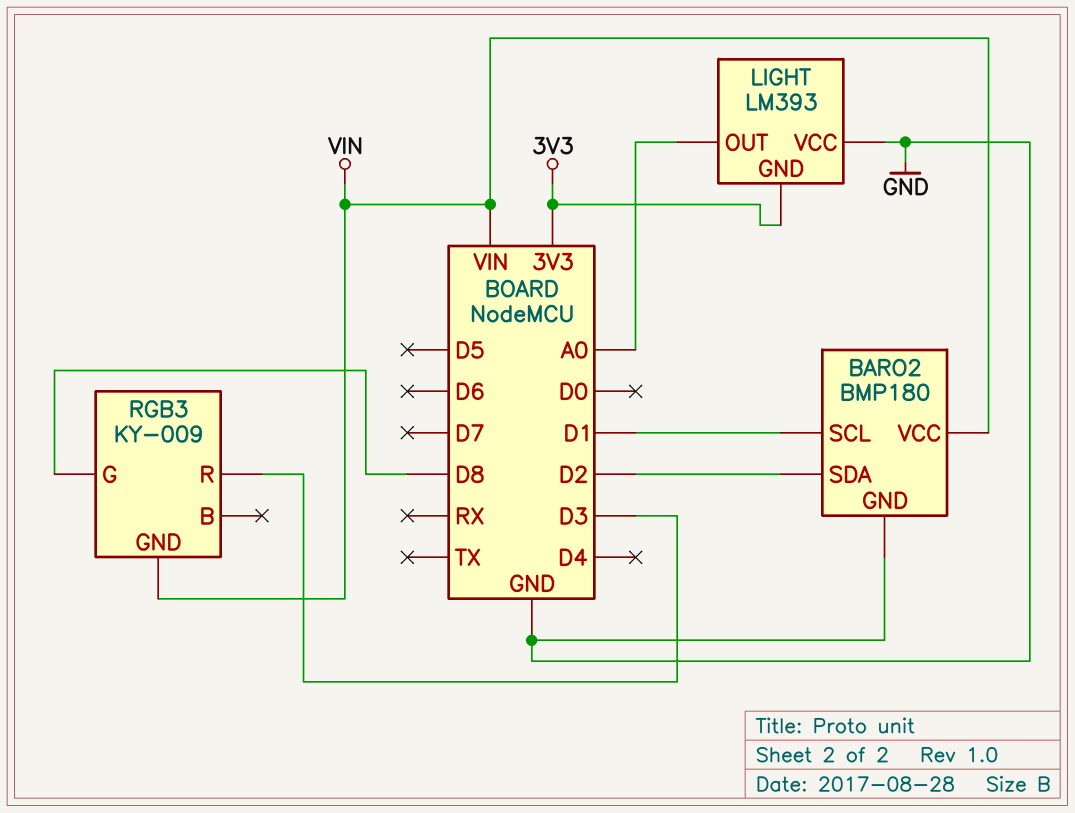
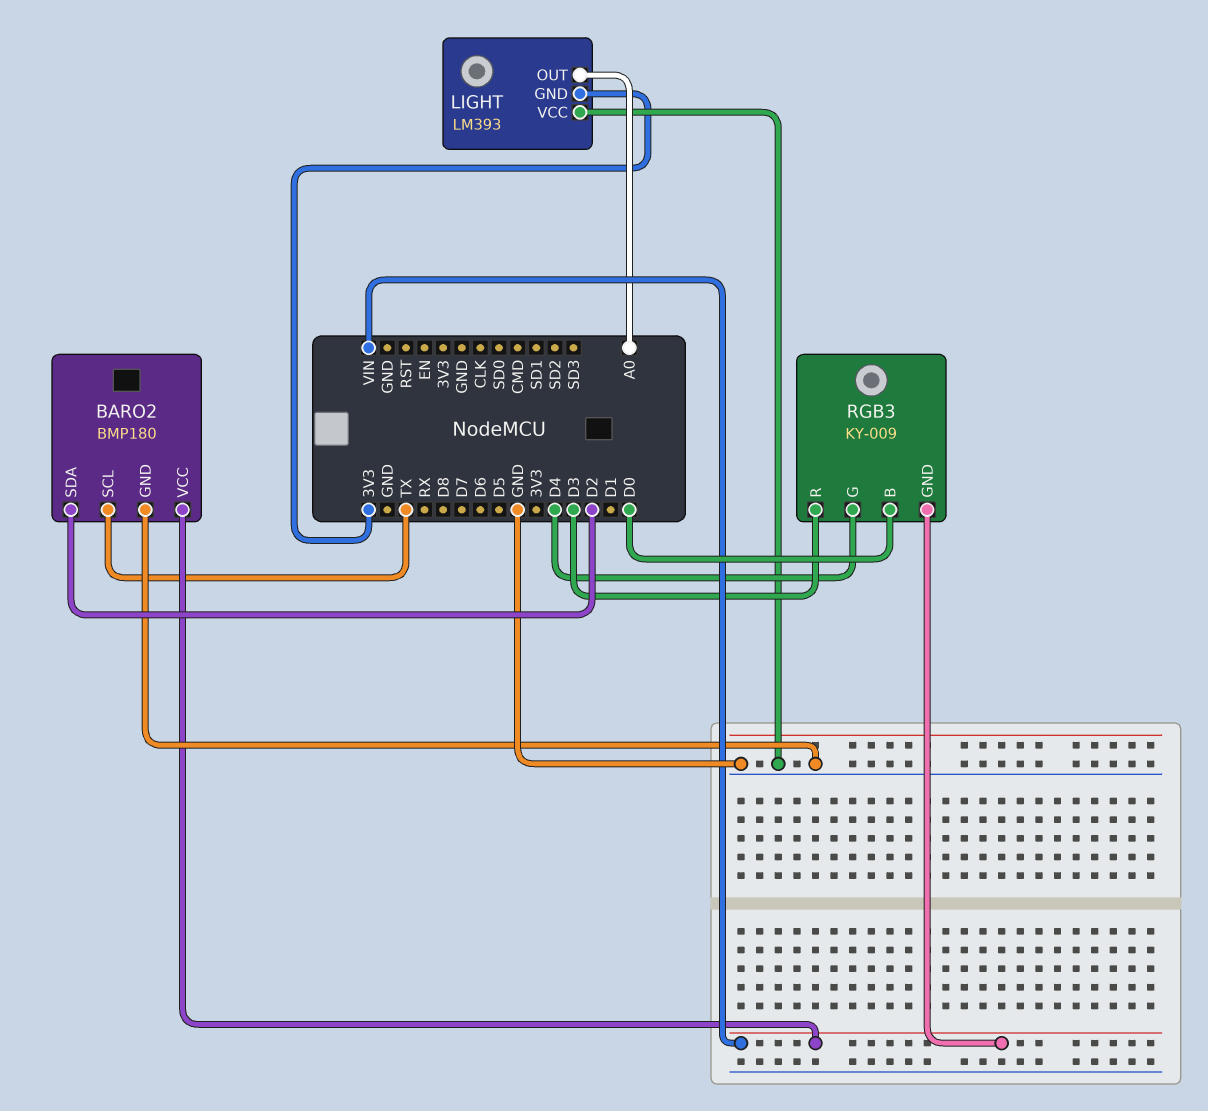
BARO2 pin SCL: D1 -> TX
RGB3 pin B: none -> D0
RGB3 pin G: D8 -> D4

